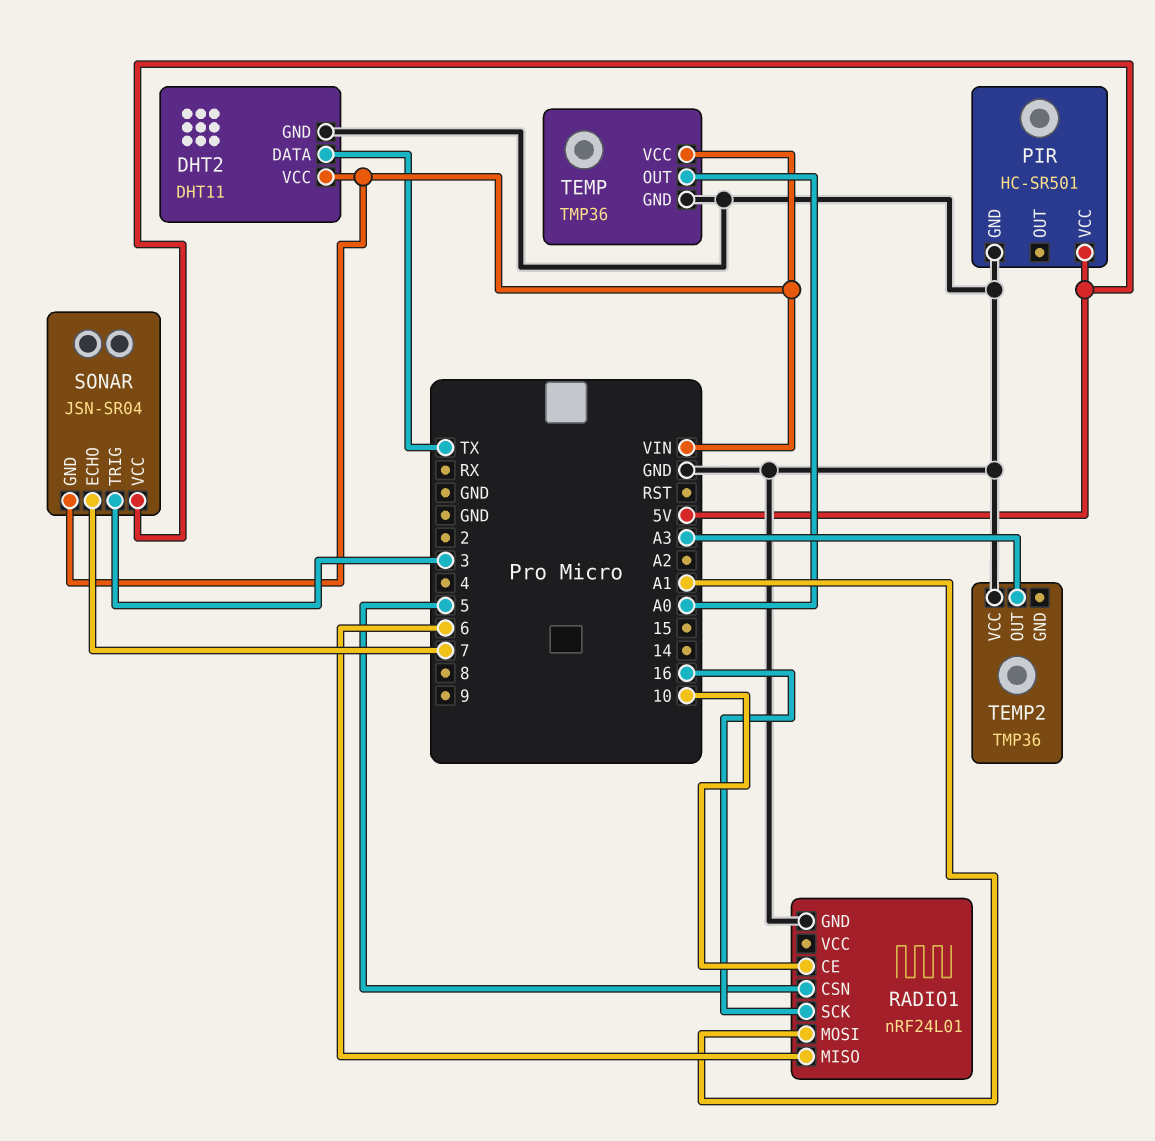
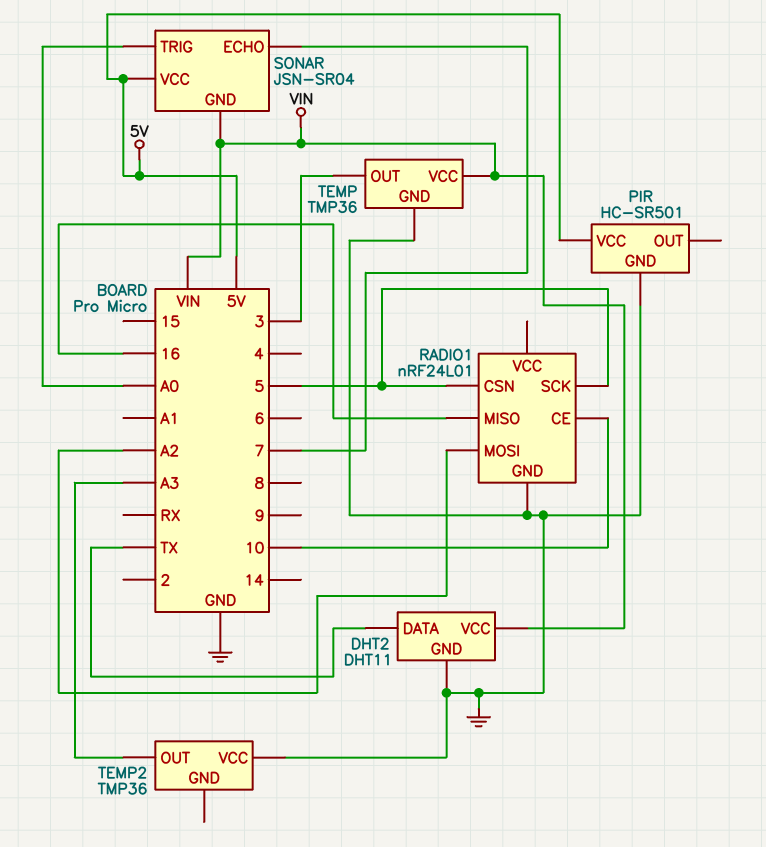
RADIO1 pin MISO: 6 -> 16
RADIO1 pin MOSI: A1 -> A2
RADIO1 pin SCK: 16 -> 5
SONAR pin TRIG: 3 -> A0
TEMP pin OUT: A0 -> 3

